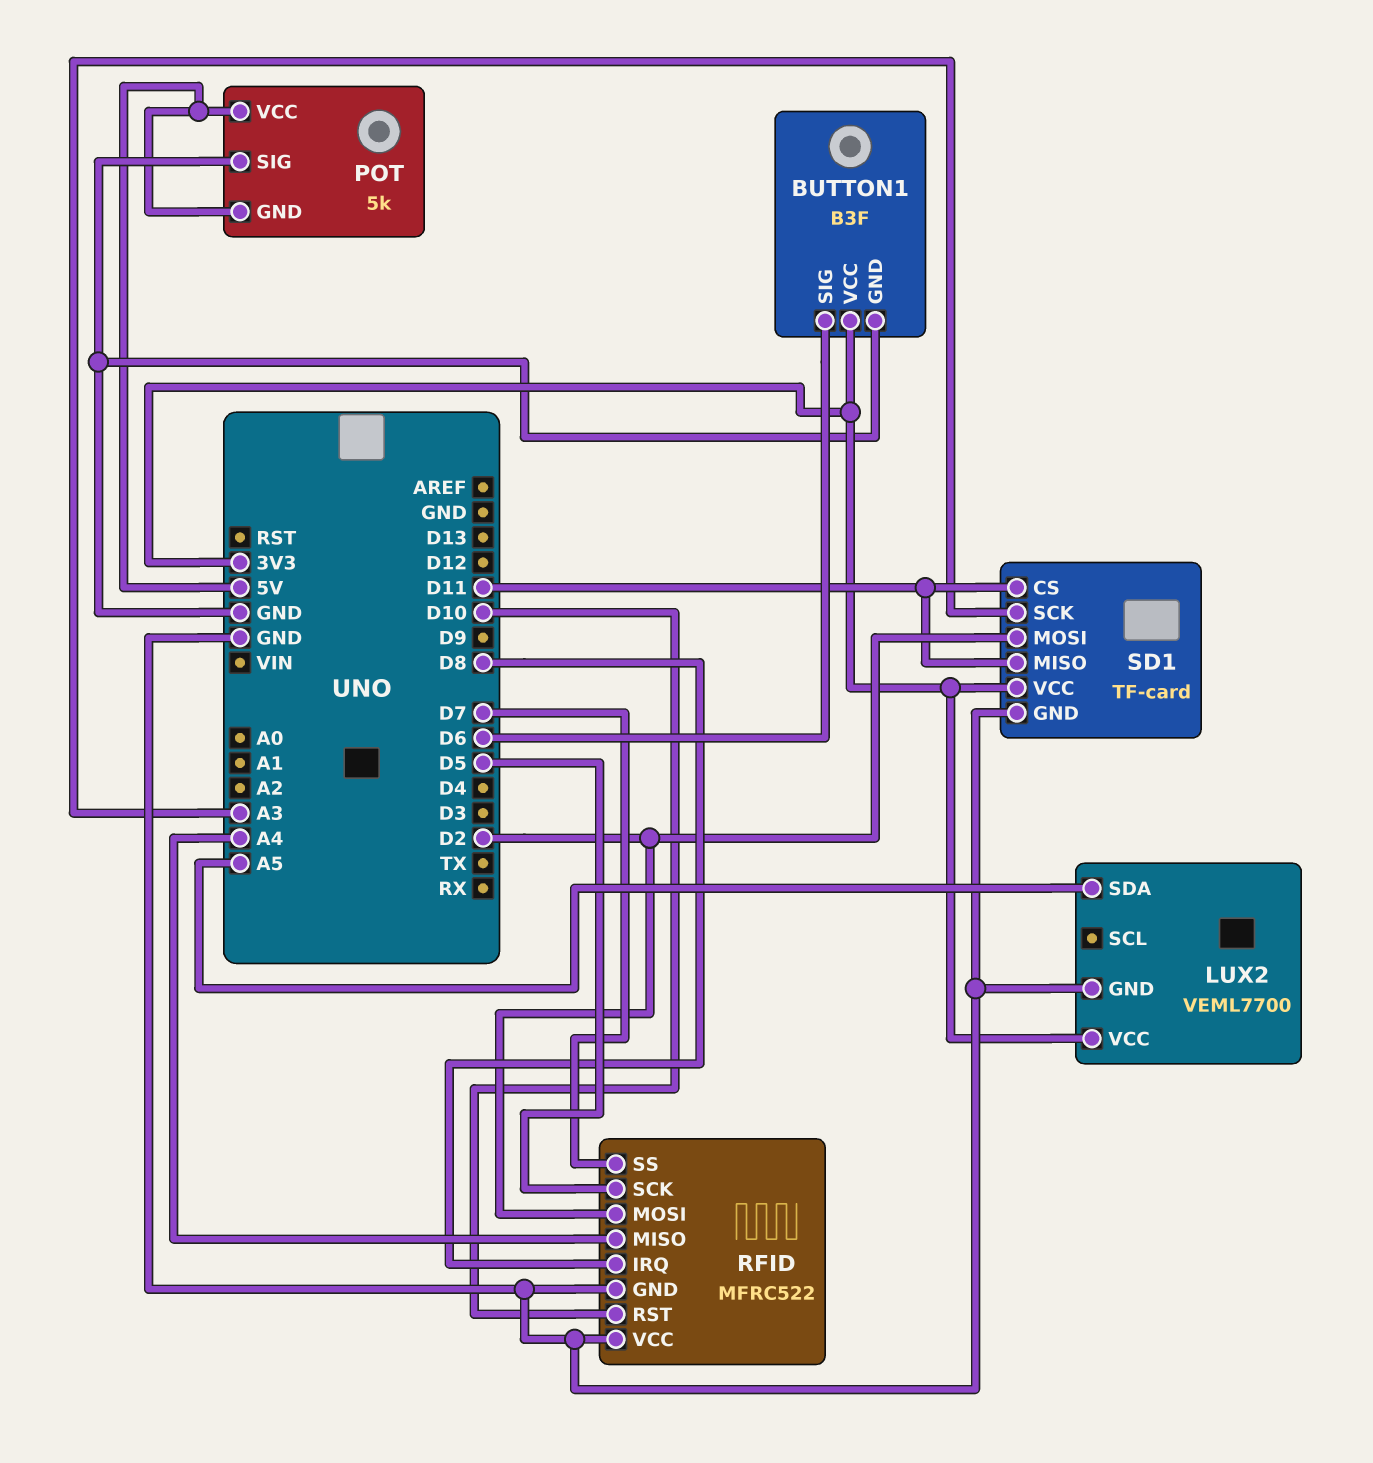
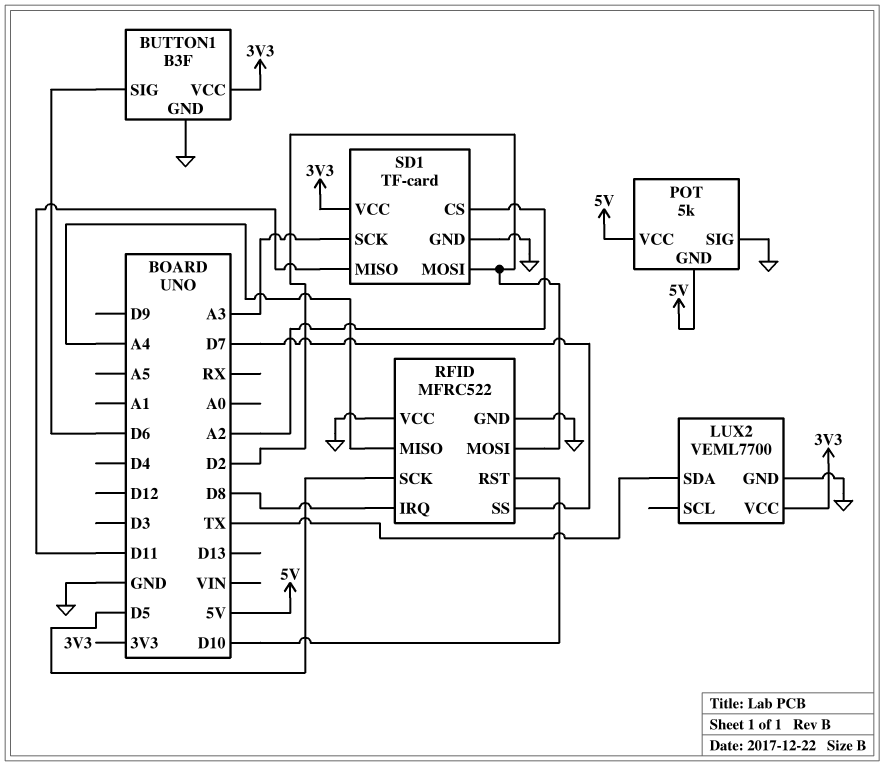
LUX2 pin SDA: A5 -> TX
SD1 pin CS: D11 -> A2

